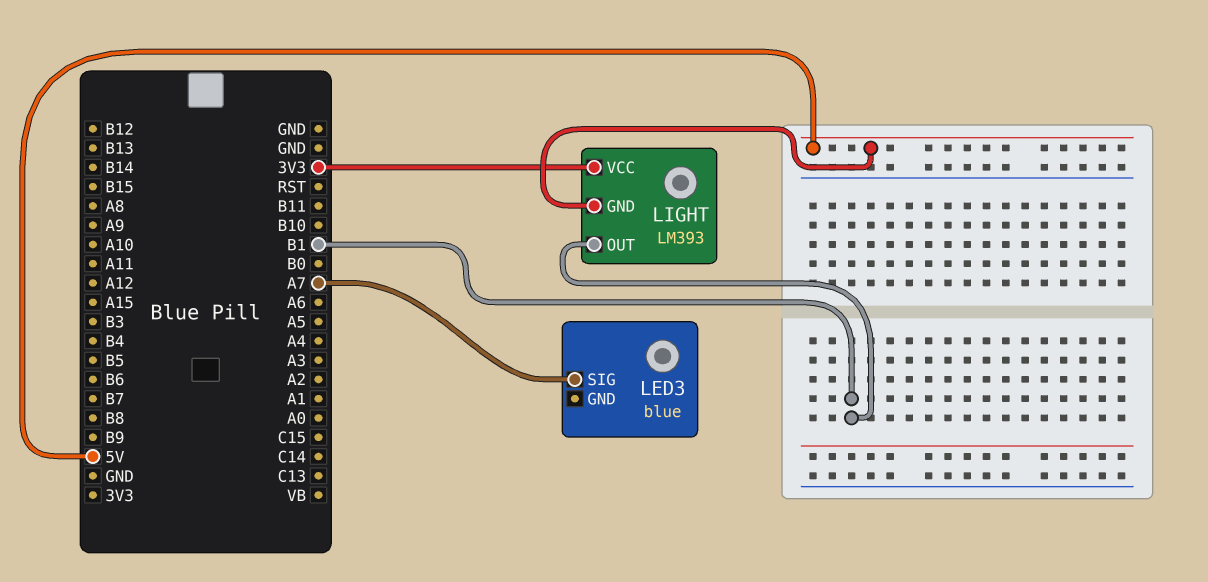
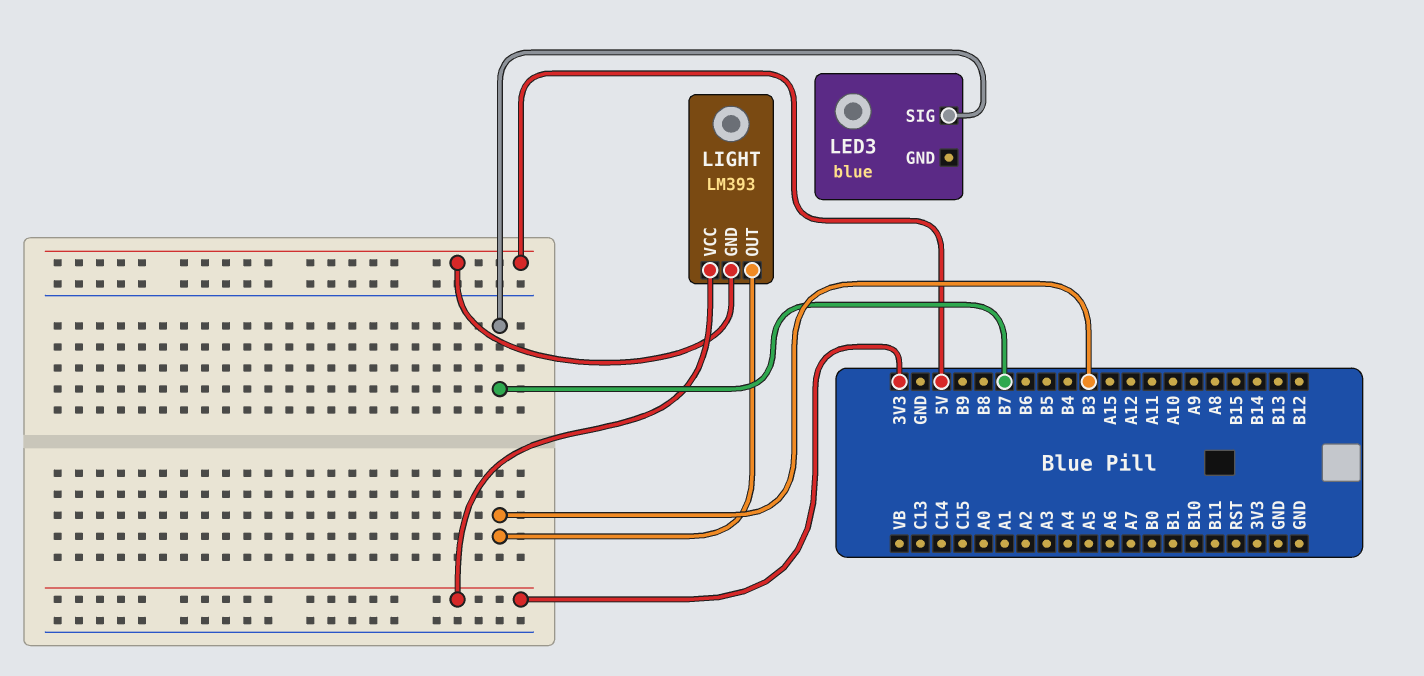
LED3 pin SIG: A7 -> B7
LIGHT pin OUT: B1 -> B3

